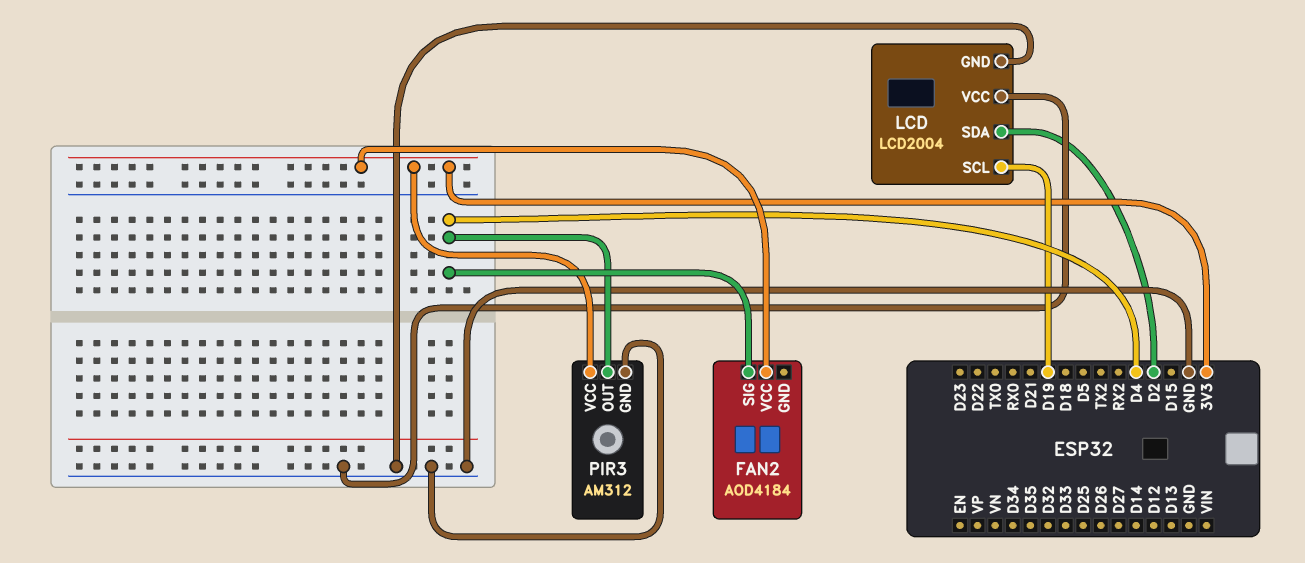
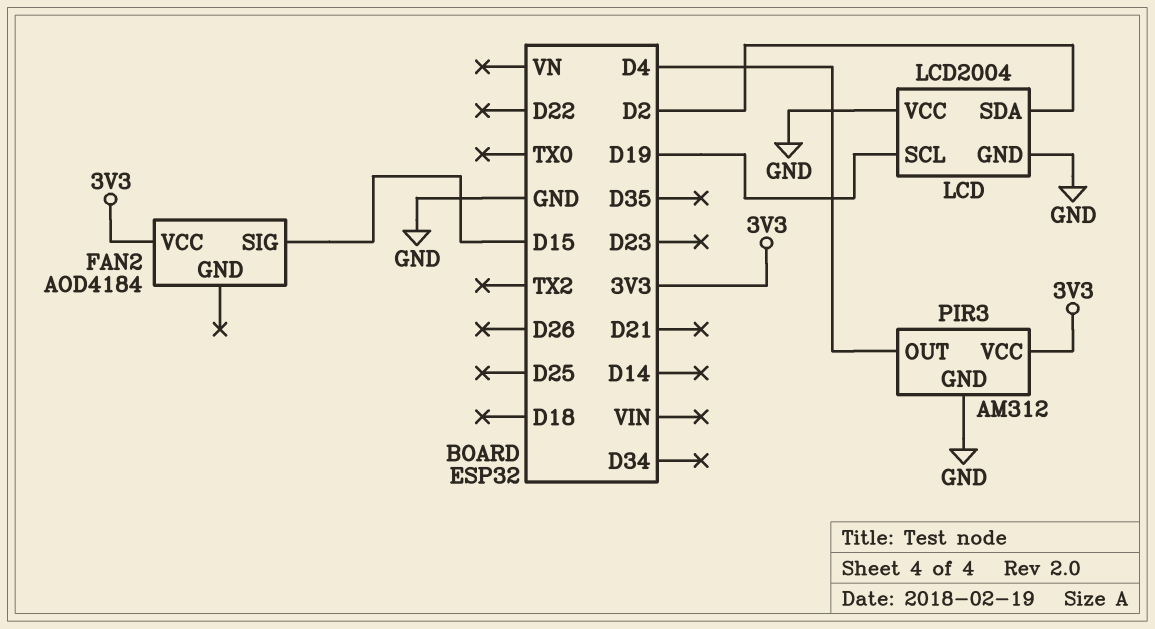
FAN2 pin SIG: D4 -> D15

